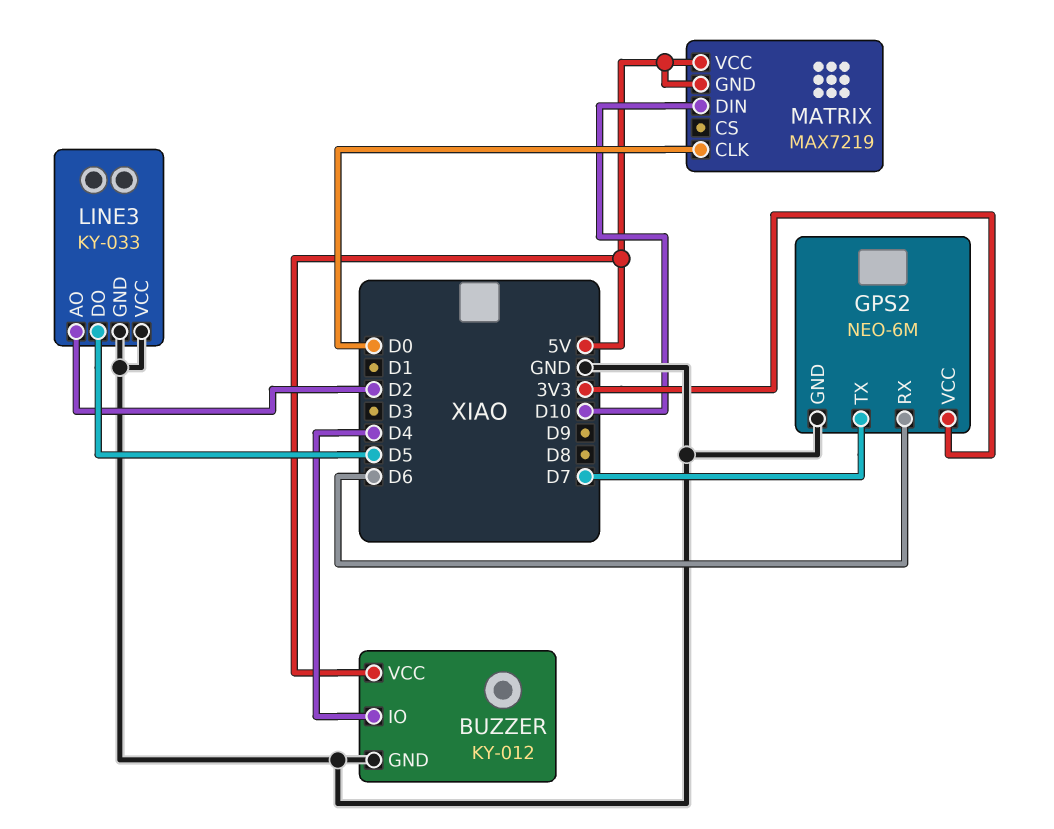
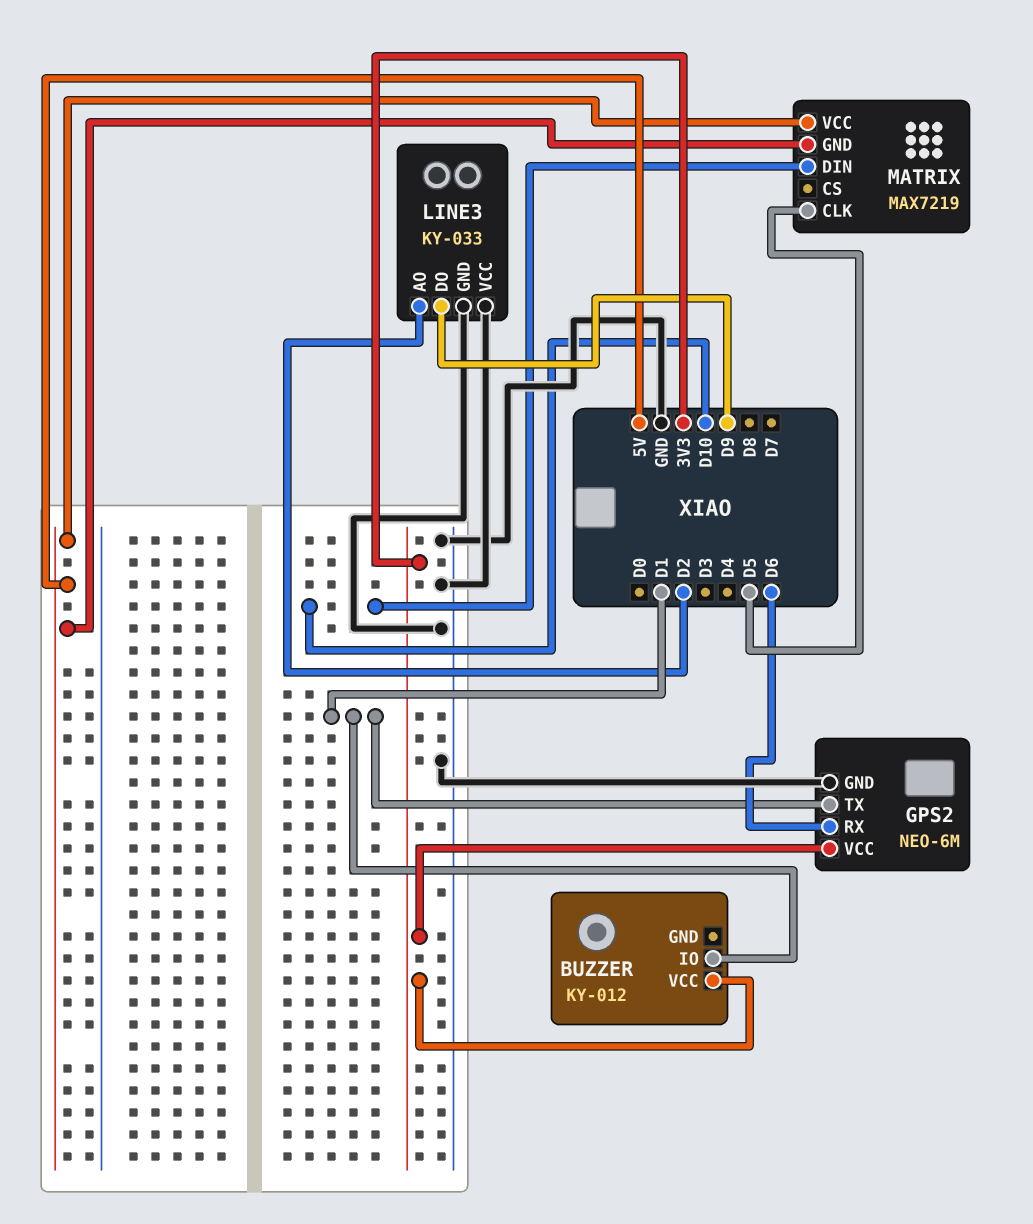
BUZZER pin GND: GND -> none
BUZZER pin IO: D4 -> D1
BUZZER pin VCC: 5V -> 3V3
GPS2 pin TX: D7 -> D1
LINE3 pin DO: D5 -> D9
MATRIX pin CLK: D0 -> D5

